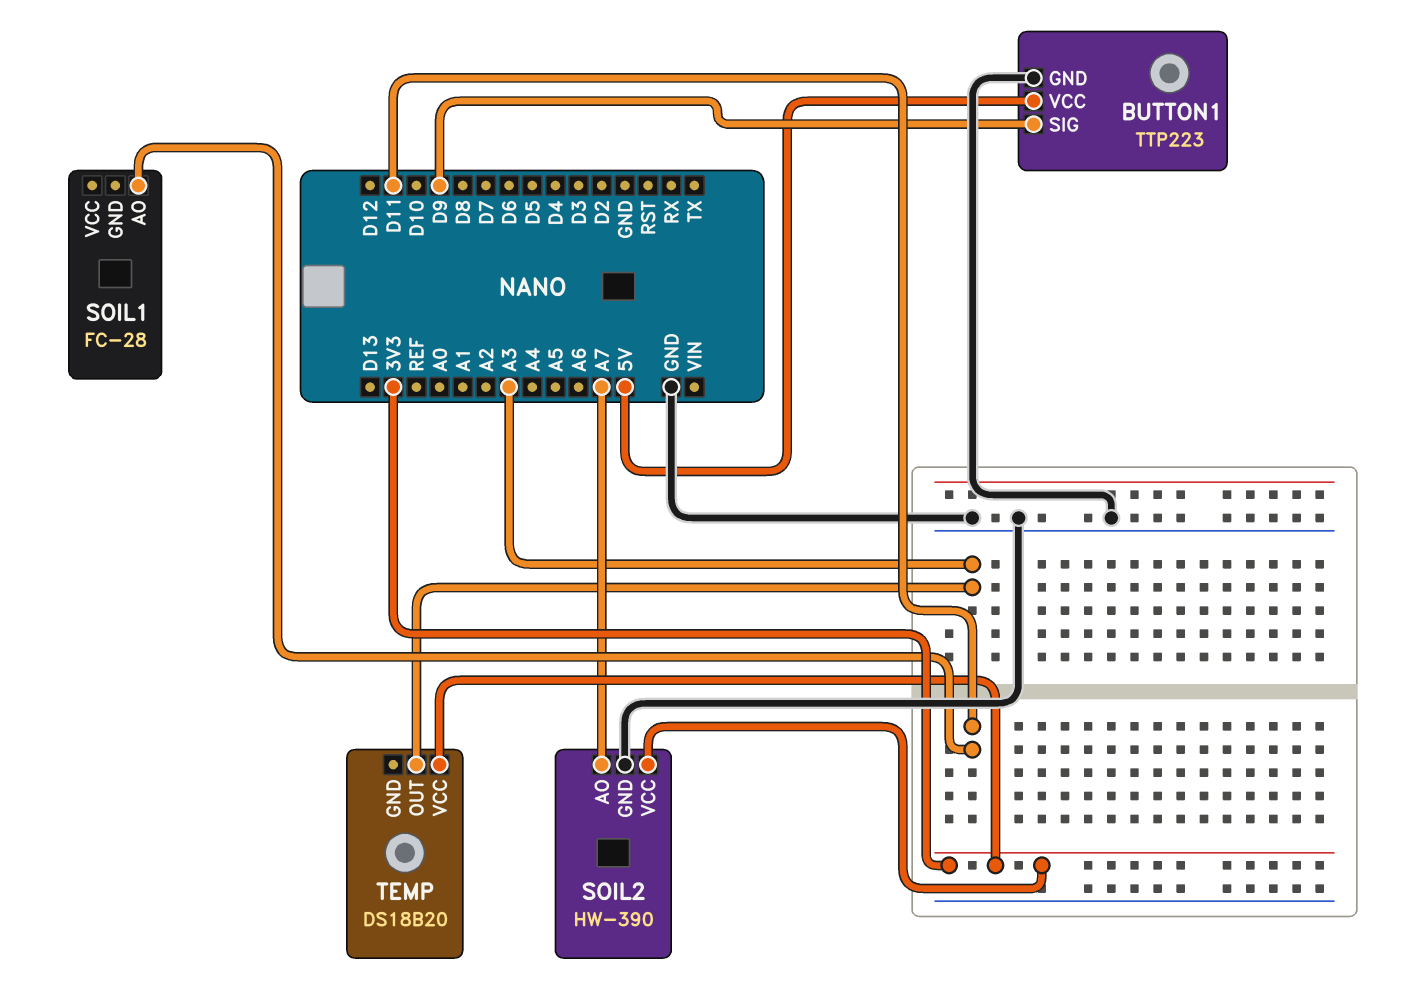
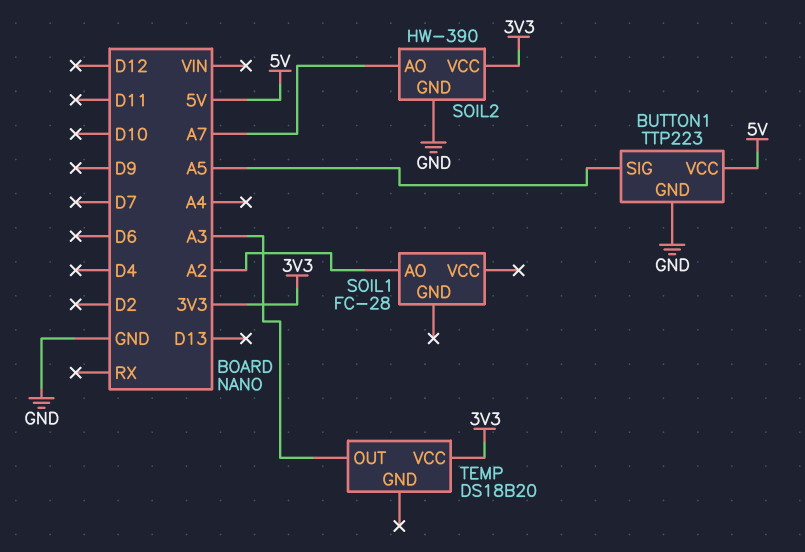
BUTTON1 pin SIG: D9 -> A5
SOIL1 pin AO: D11 -> A2

